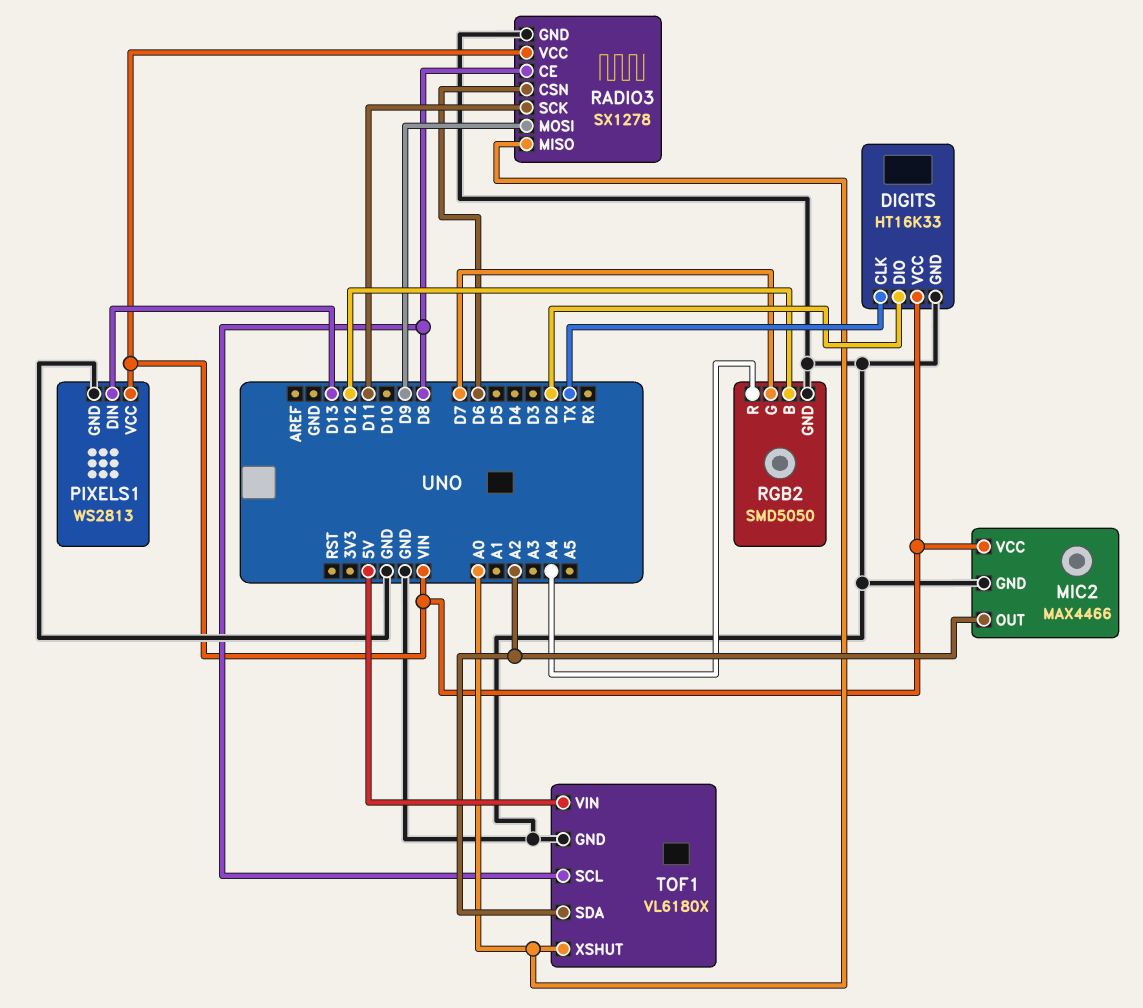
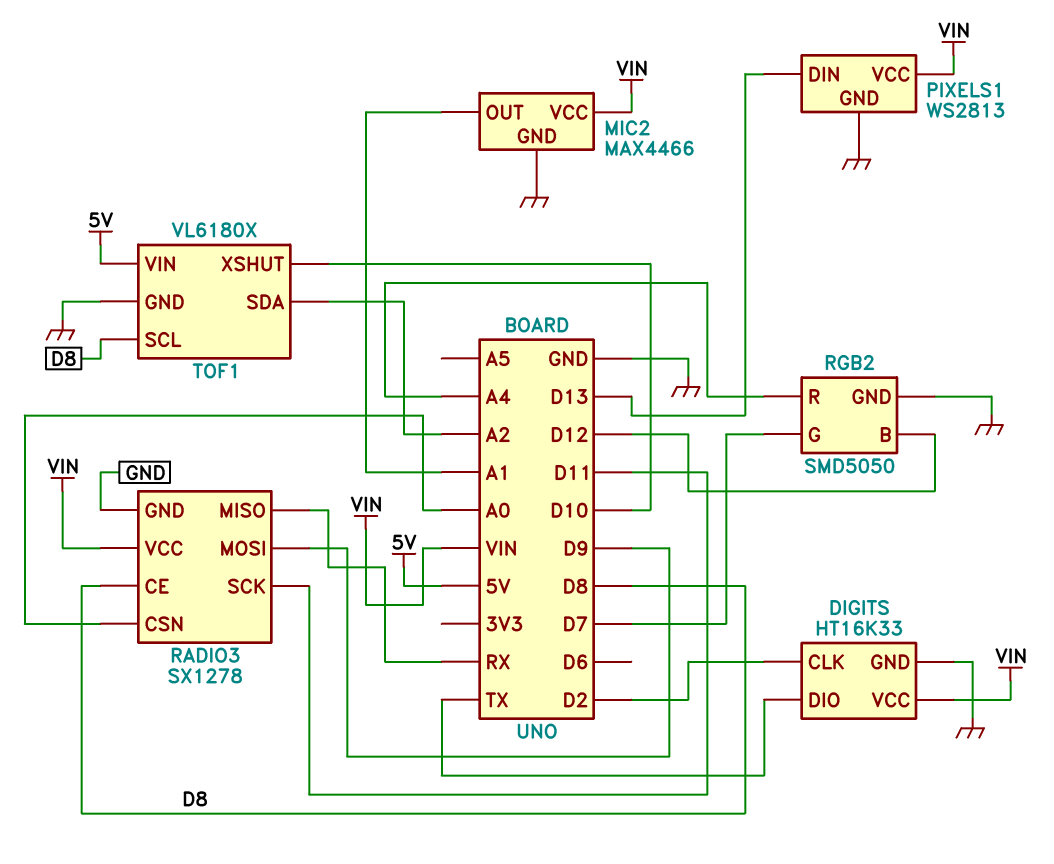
DIGITS pin CLK: TX -> D2
DIGITS pin DIO: D2 -> TX
MIC2 pin OUT: A2 -> A1
RADIO3 pin CSN: D6 -> A0
RADIO3 pin MISO: A0 -> RX
TOF1 pin XSHUT: A0 -> D10

